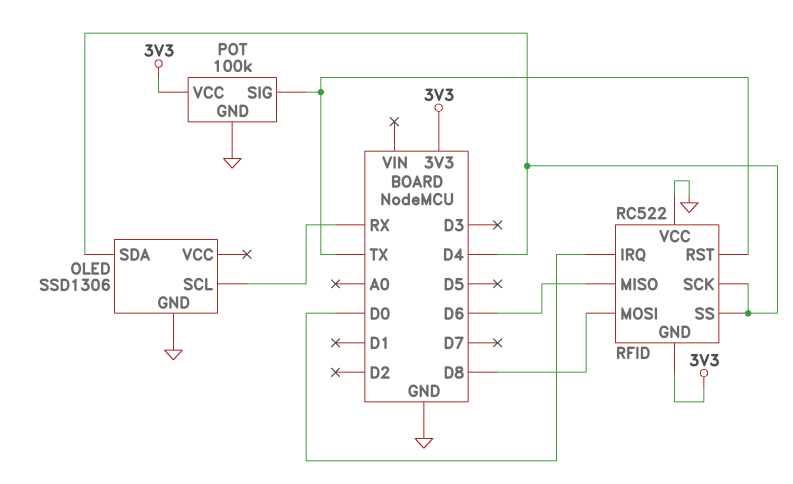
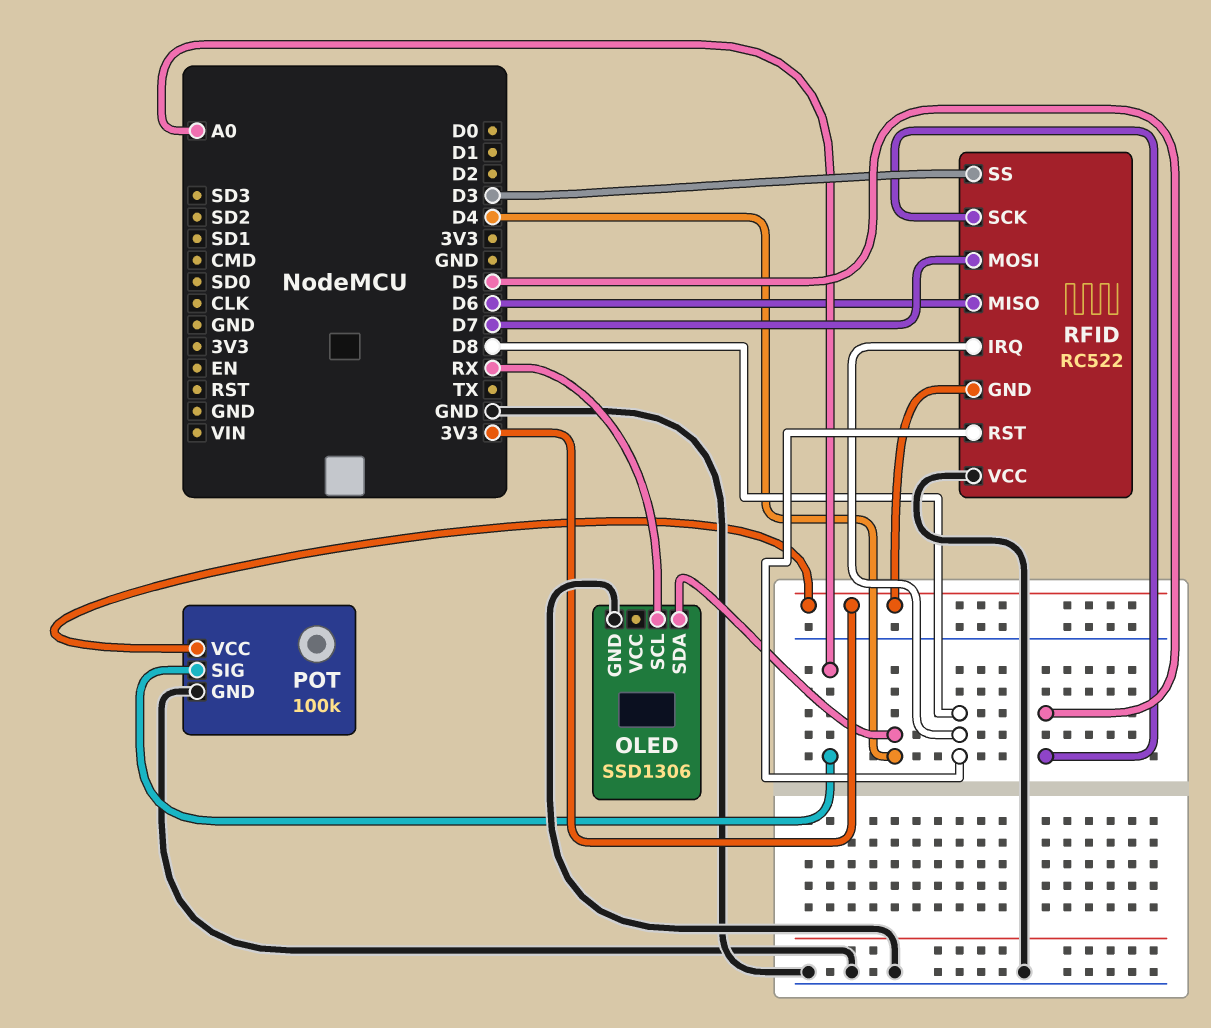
POT pin SIG: TX -> A0
RFID pin IRQ: D0 -> D8
RFID pin MOSI: D8 -> D7
RFID pin RST: TX -> D8
RFID pin SCK: D4 -> D5
RFID pin SS: D4 -> D3

